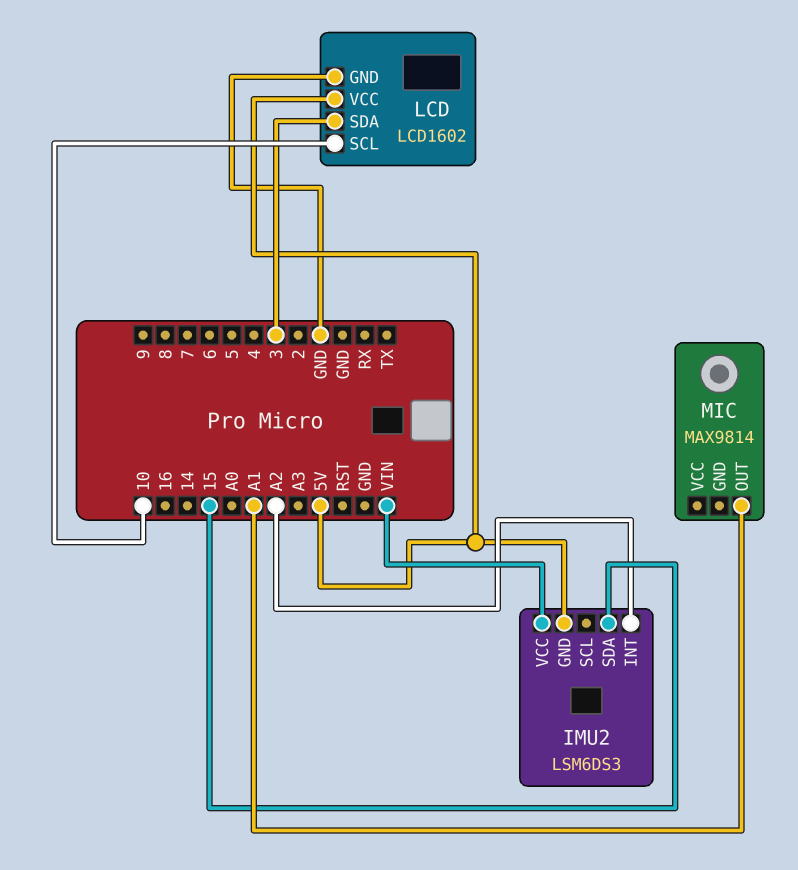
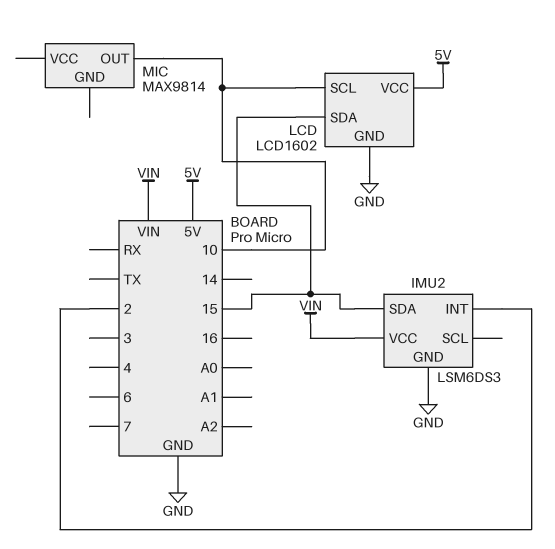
IMU2 pin GND: 5V -> GND
IMU2 pin INT: A2 -> 2
LCD pin SDA: 3 -> 15
MIC pin OUT: A1 -> 10

